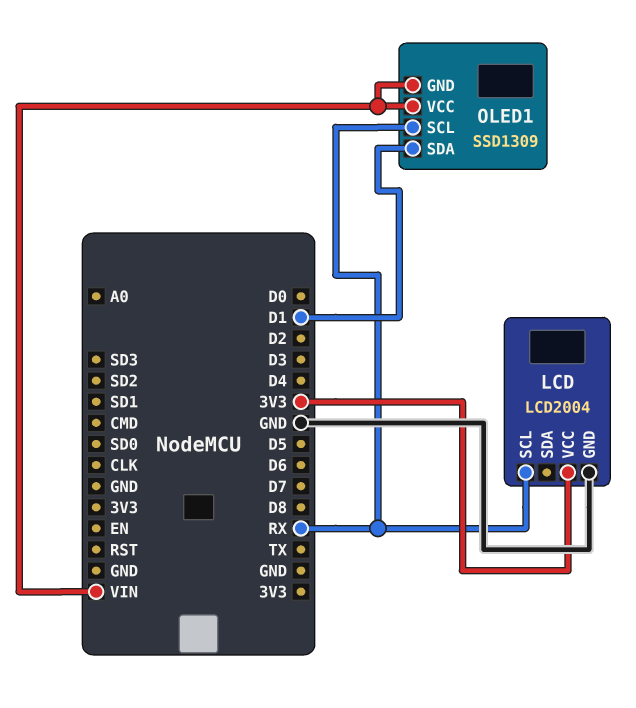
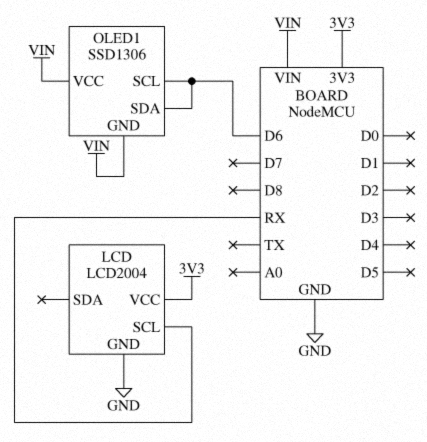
OLED1: SSD1309 -> SSD1306
OLED1 pin SCL: RX -> D6
OLED1 pin SDA: D1 -> D6

